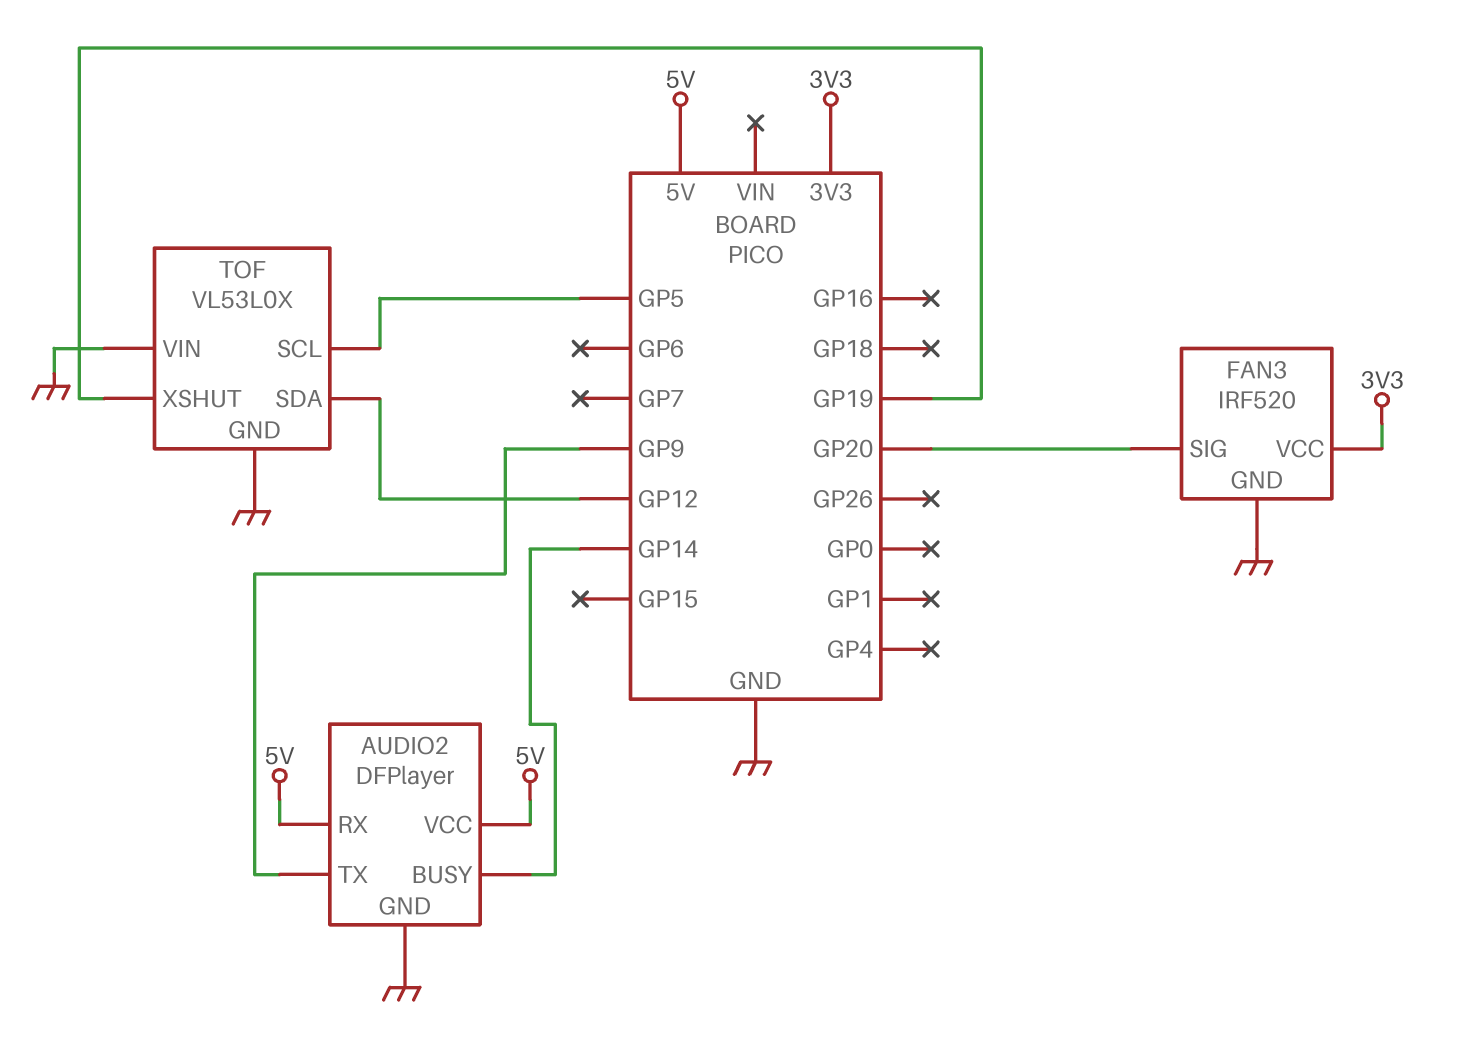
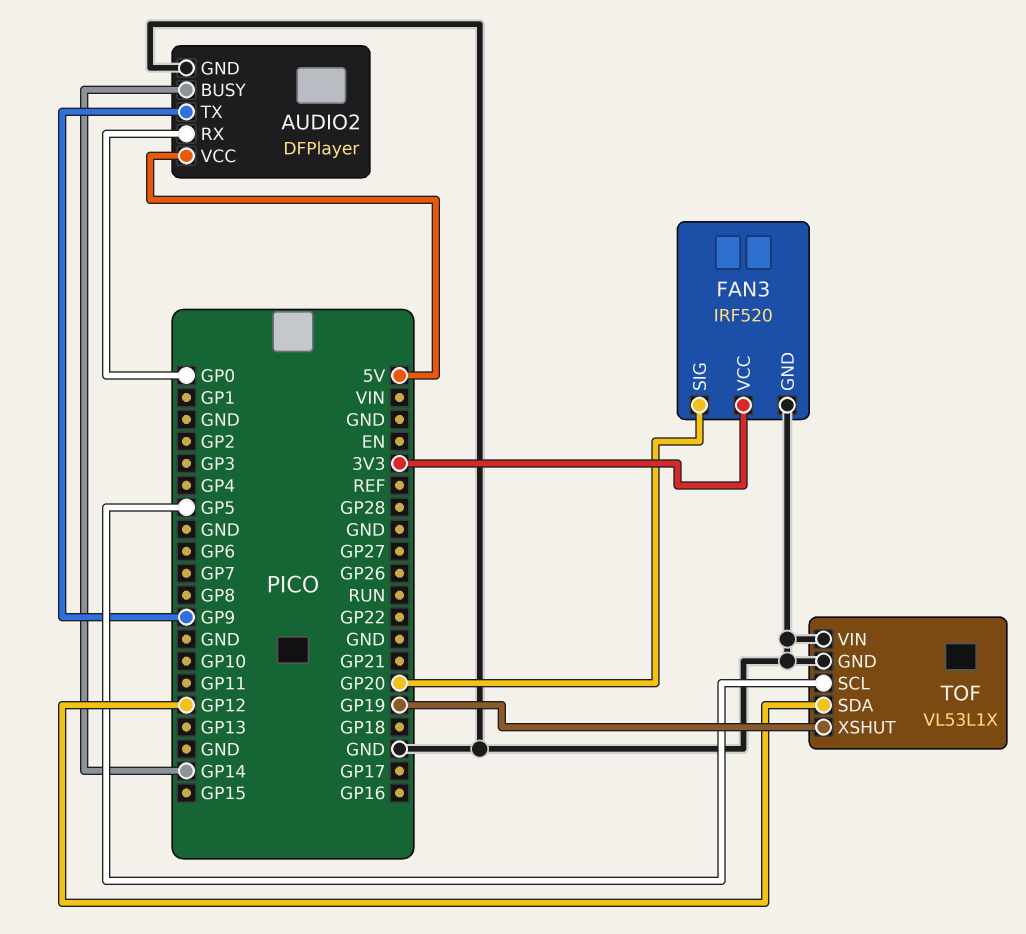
AUDIO2 pin RX: 5V -> GP0
TOF: VL53L0X -> VL53L1X

